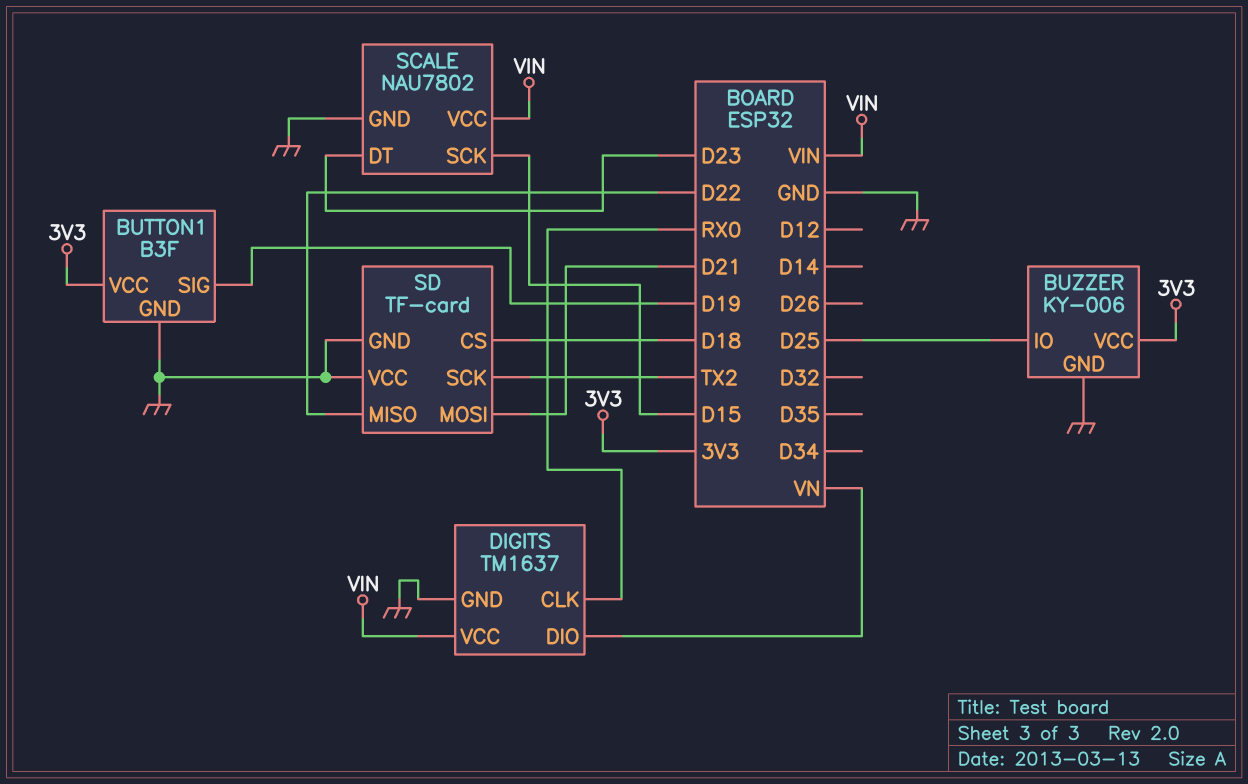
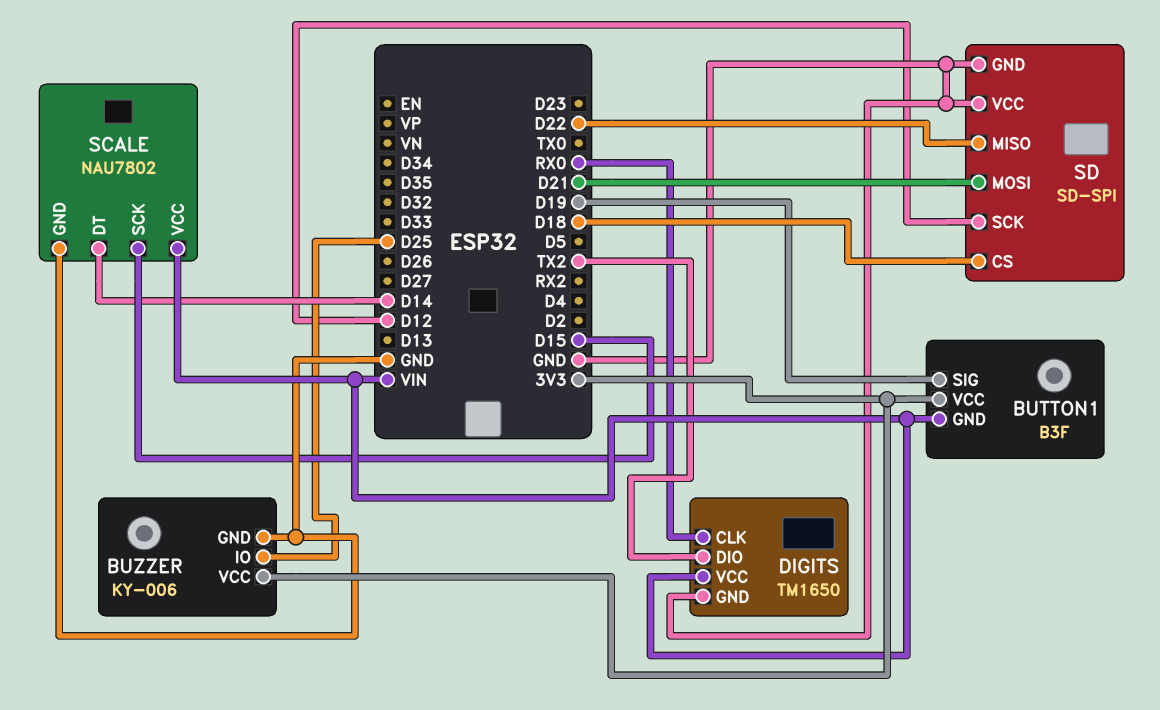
BUTTON1 pin GND: GND -> VIN
DIGITS: TM1637 -> TM1650
DIGITS pin DIO: VN -> TX2
SCALE pin DT: D23 -> D14
SD: TF-card -> SD-SPI
SD pin SCK: TX2 -> D12

